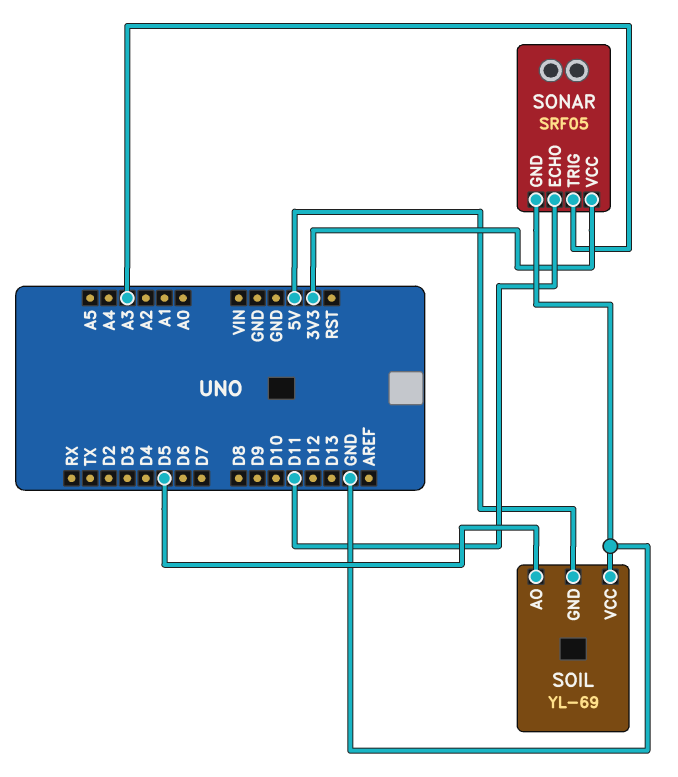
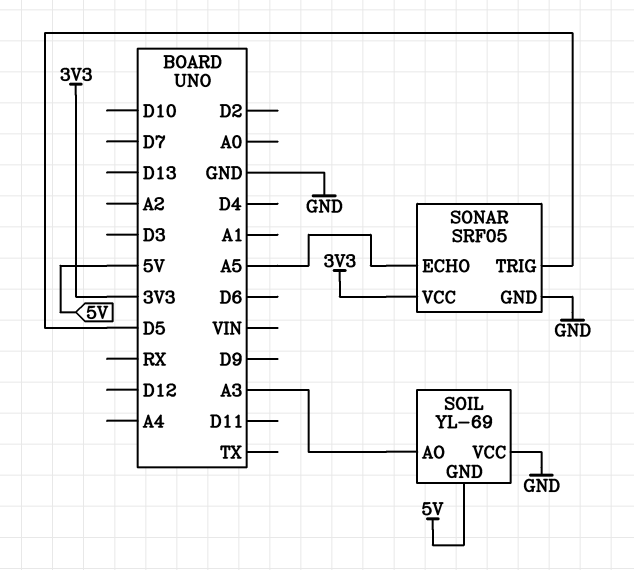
SOIL pin AO: D5 -> A3
SONAR pin ECHO: D11 -> A5
SONAR pin TRIG: A3 -> D5

